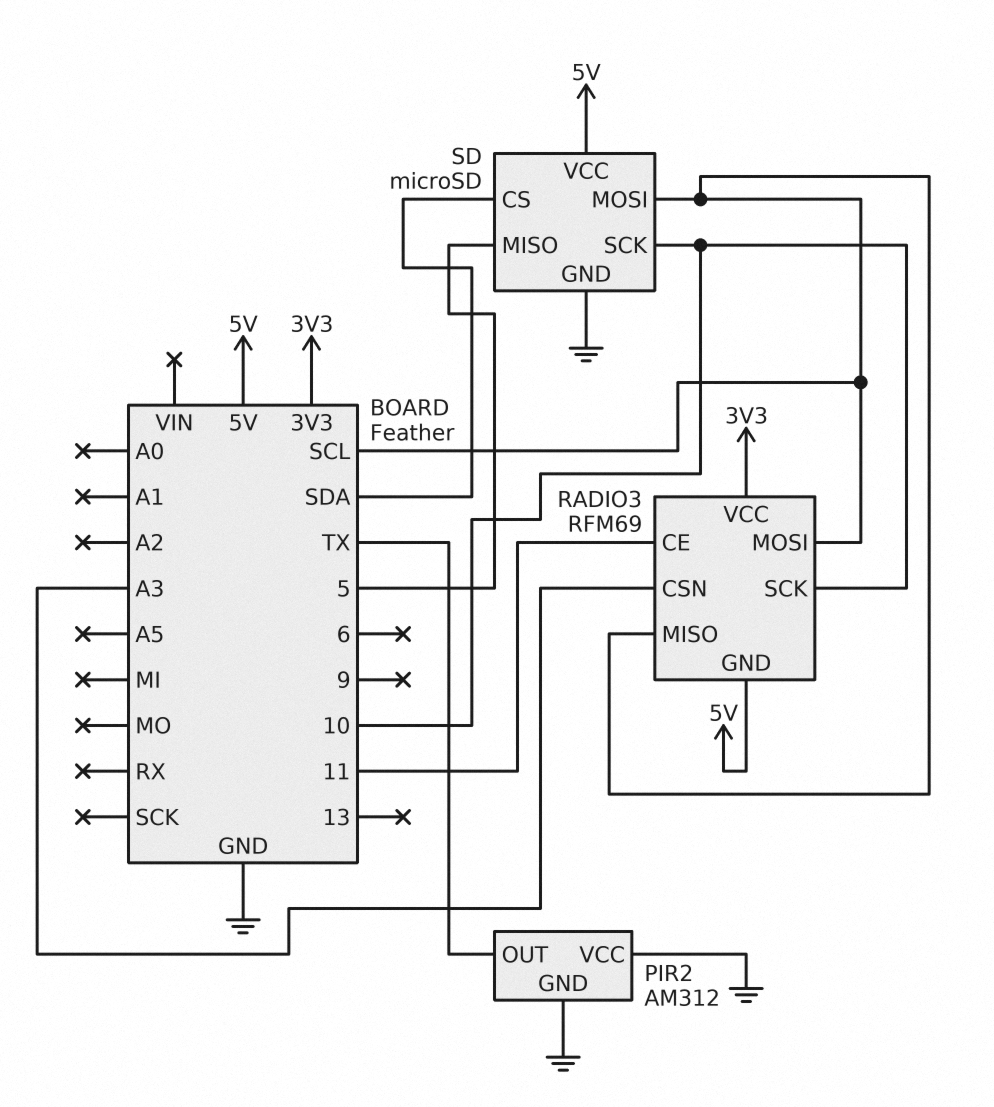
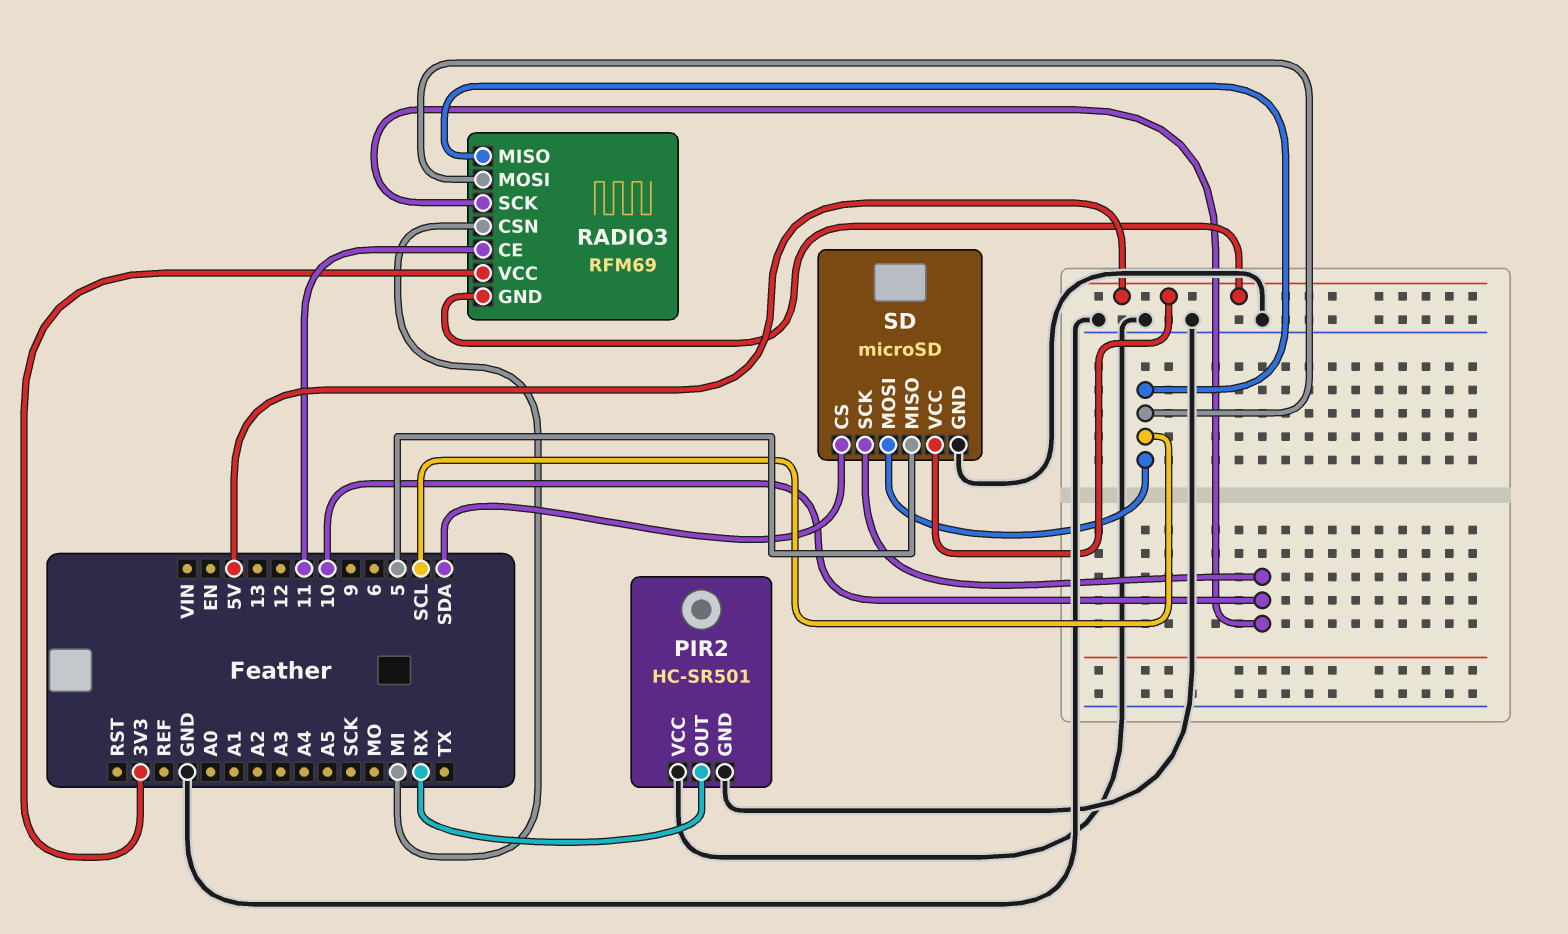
PIR2: AM312 -> HC-SR501
PIR2 pin OUT: TX -> RX
RADIO3 pin CSN: A3 -> MI

